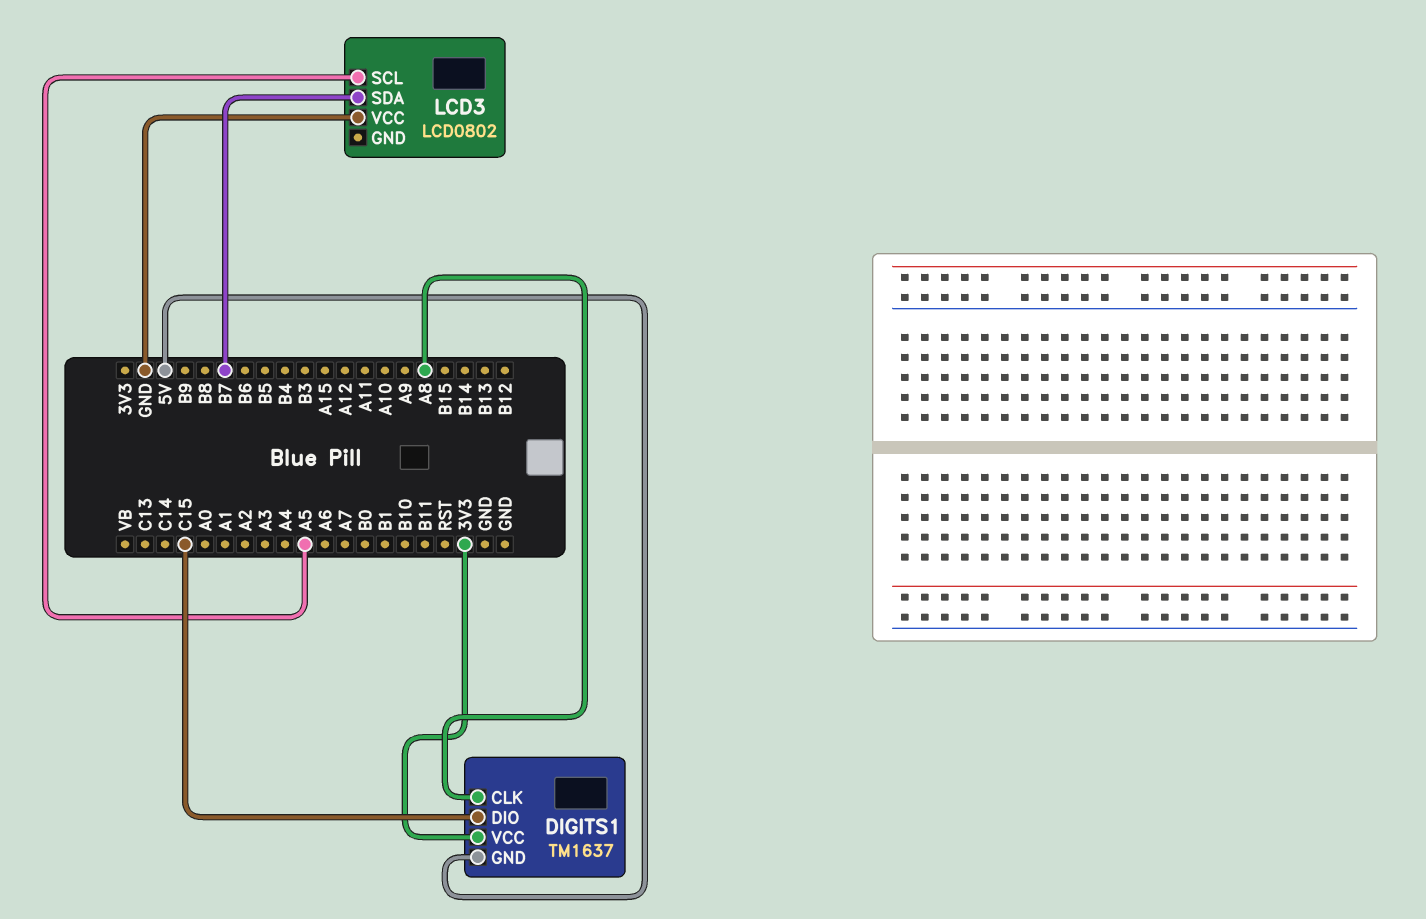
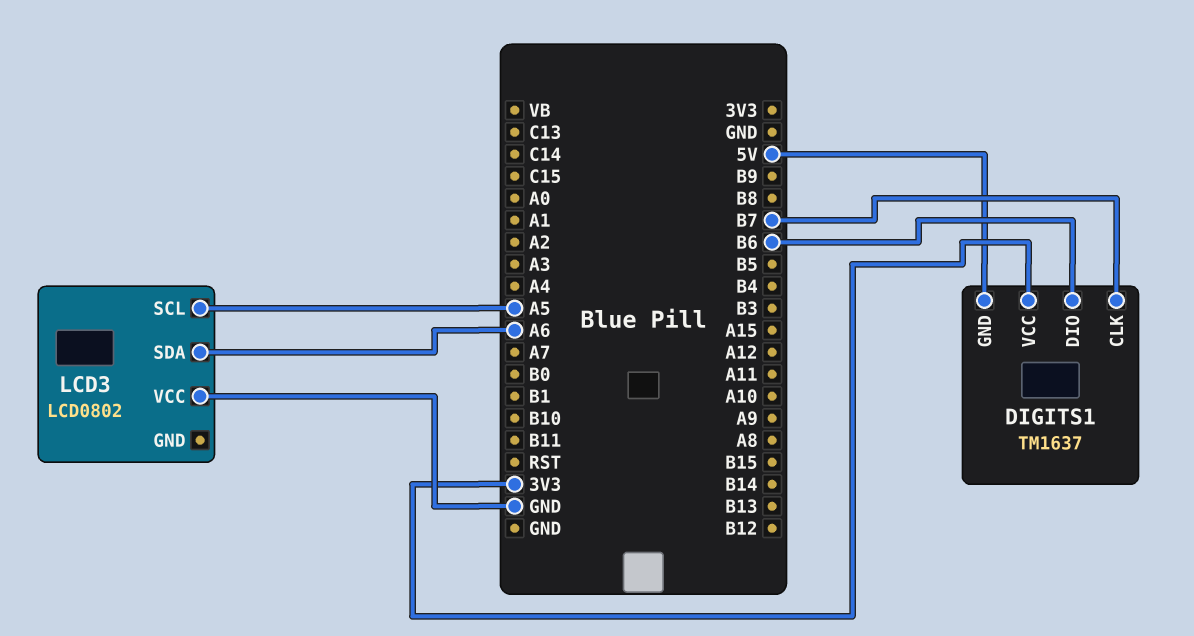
DIGITS1 pin CLK: A8 -> B7
DIGITS1 pin DIO: C15 -> B6
LCD3 pin SDA: B7 -> A6

